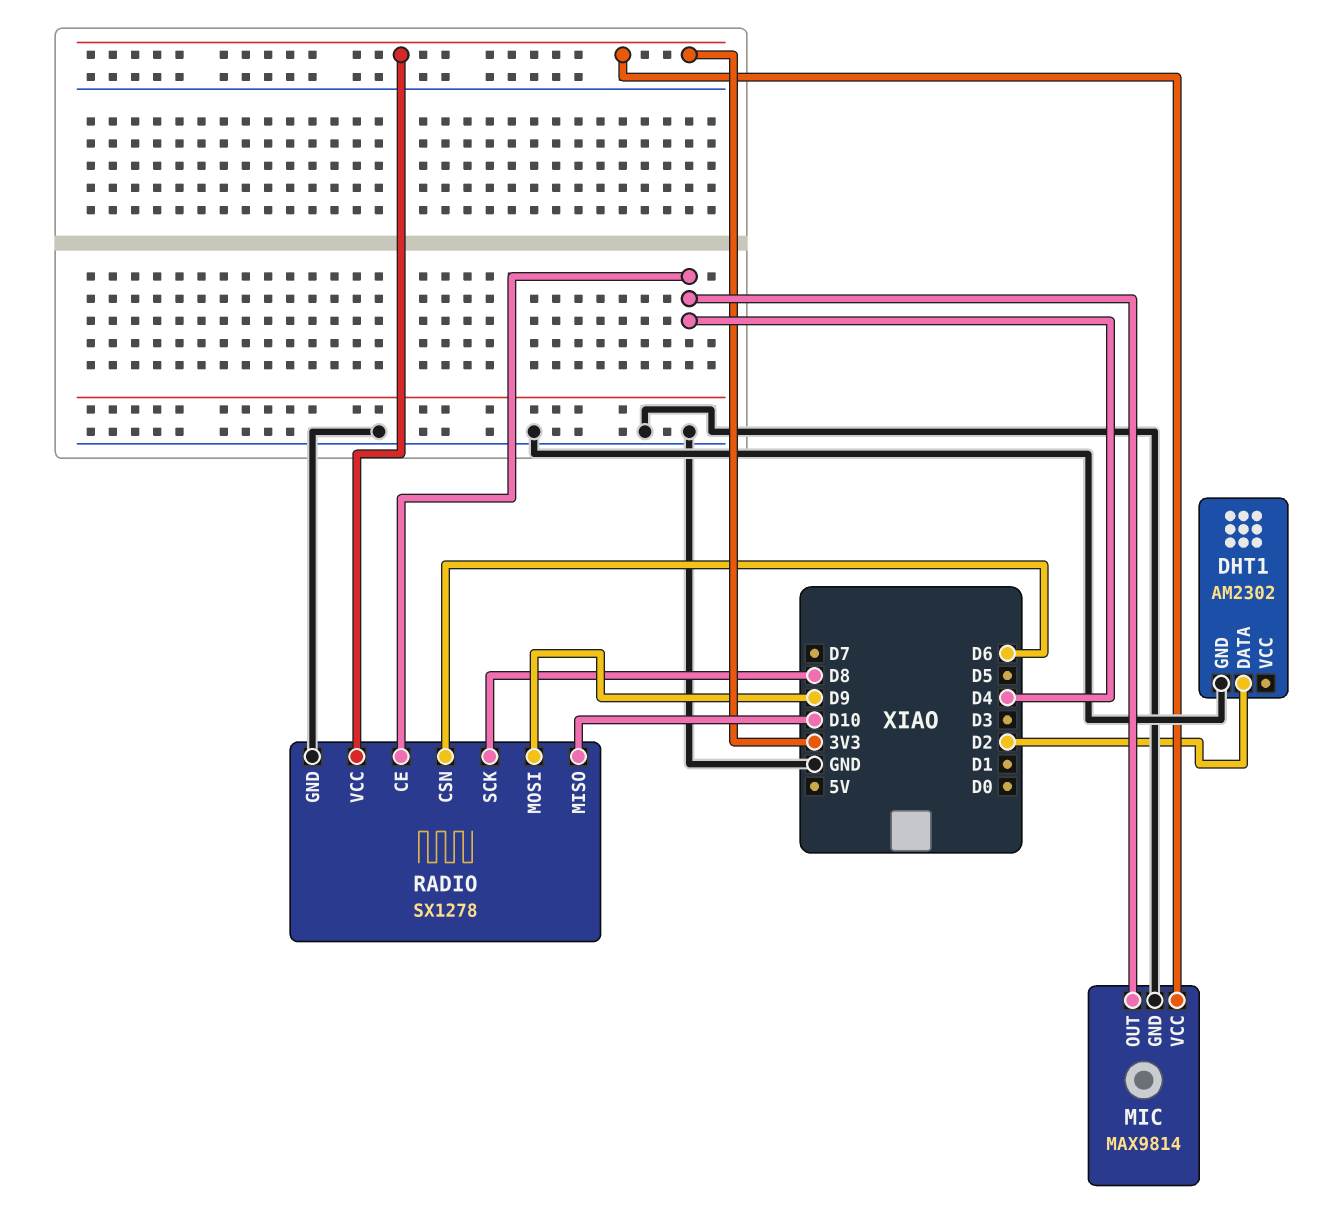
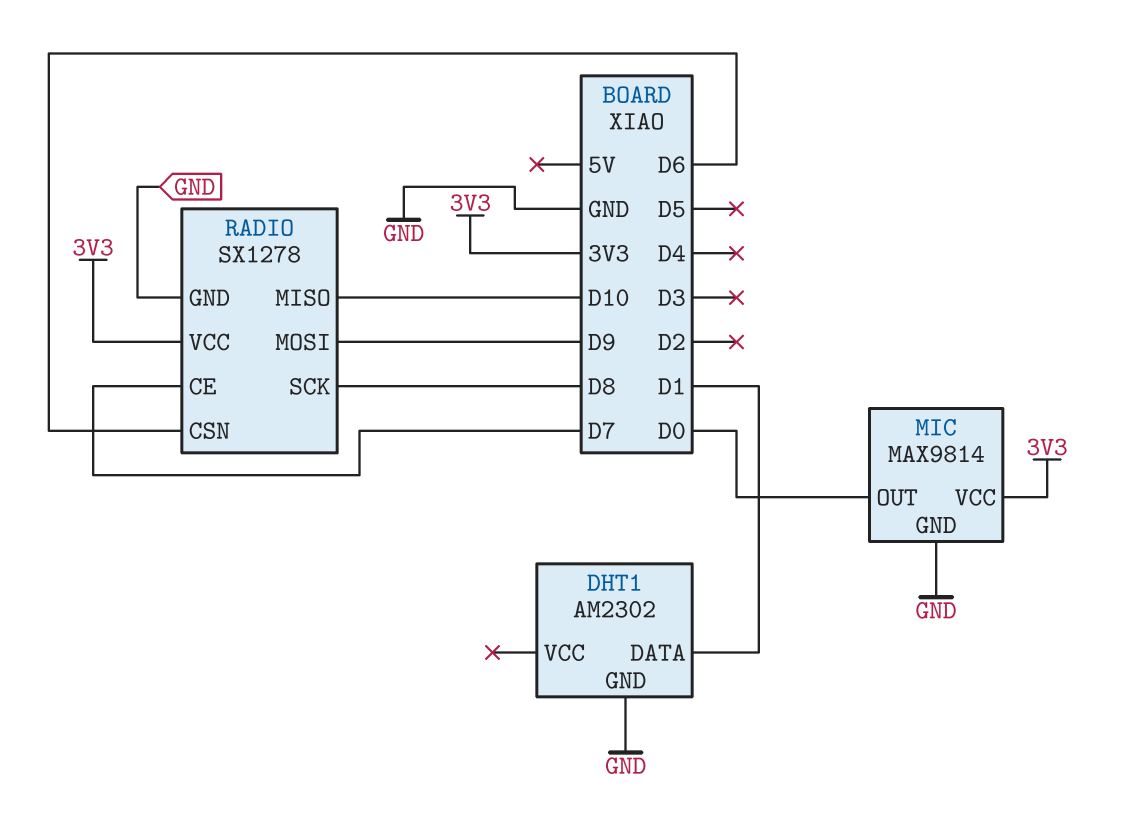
DHT1 pin DATA: D2 -> D1
MIC pin OUT: D4 -> D0
RADIO pin CE: D4 -> D7

